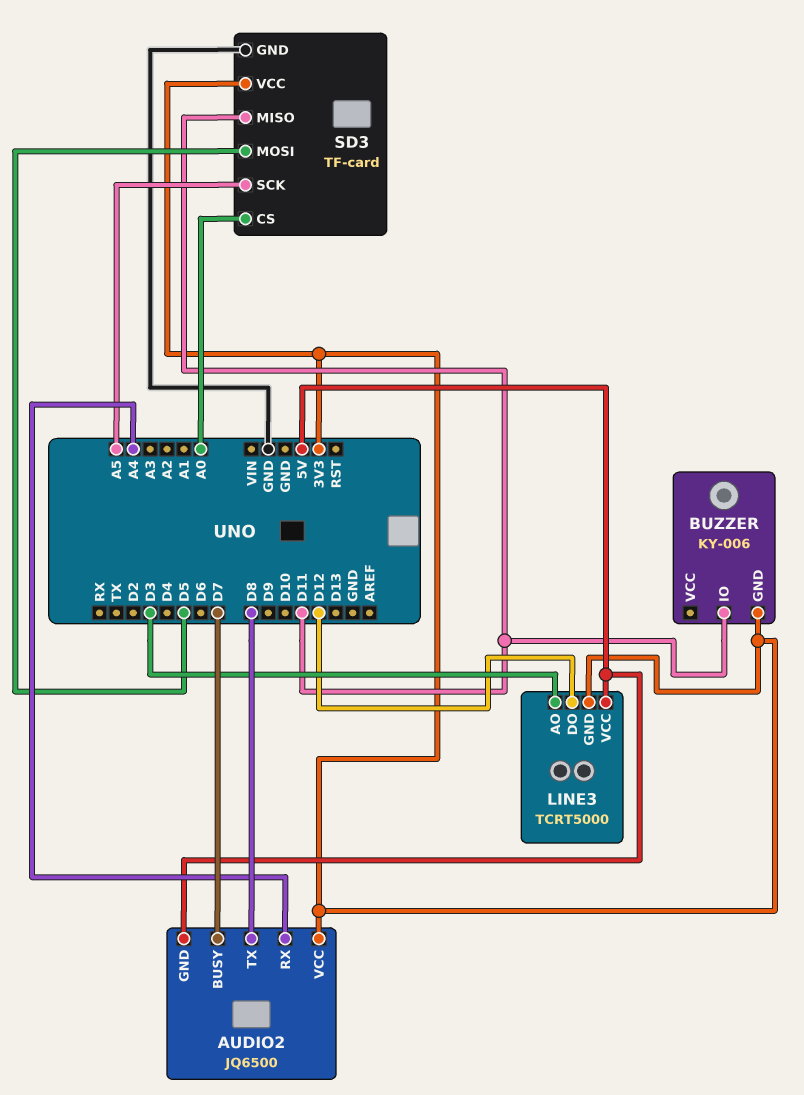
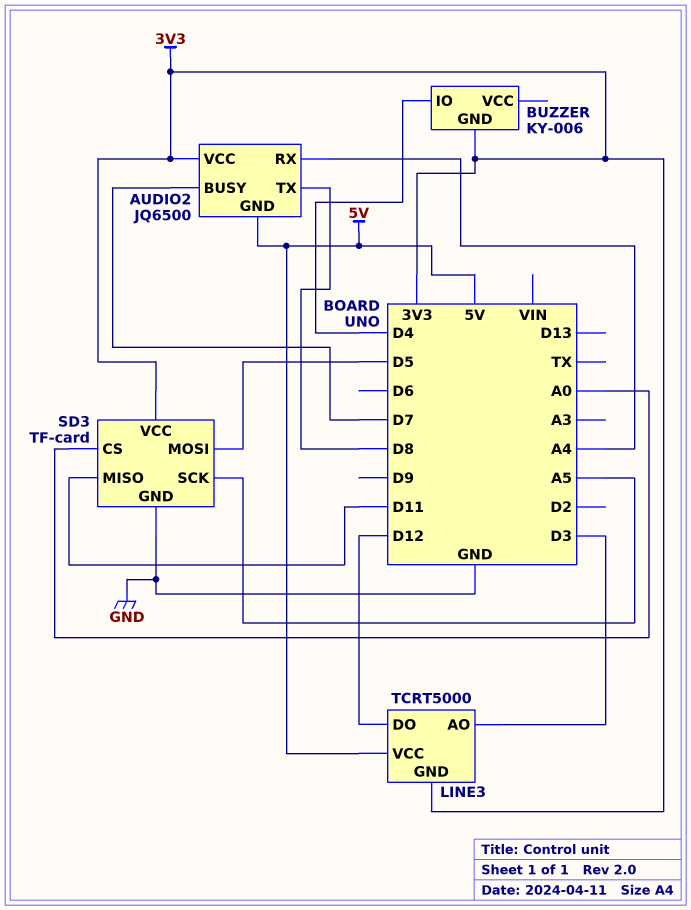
BUZZER pin IO: D11 -> D4

